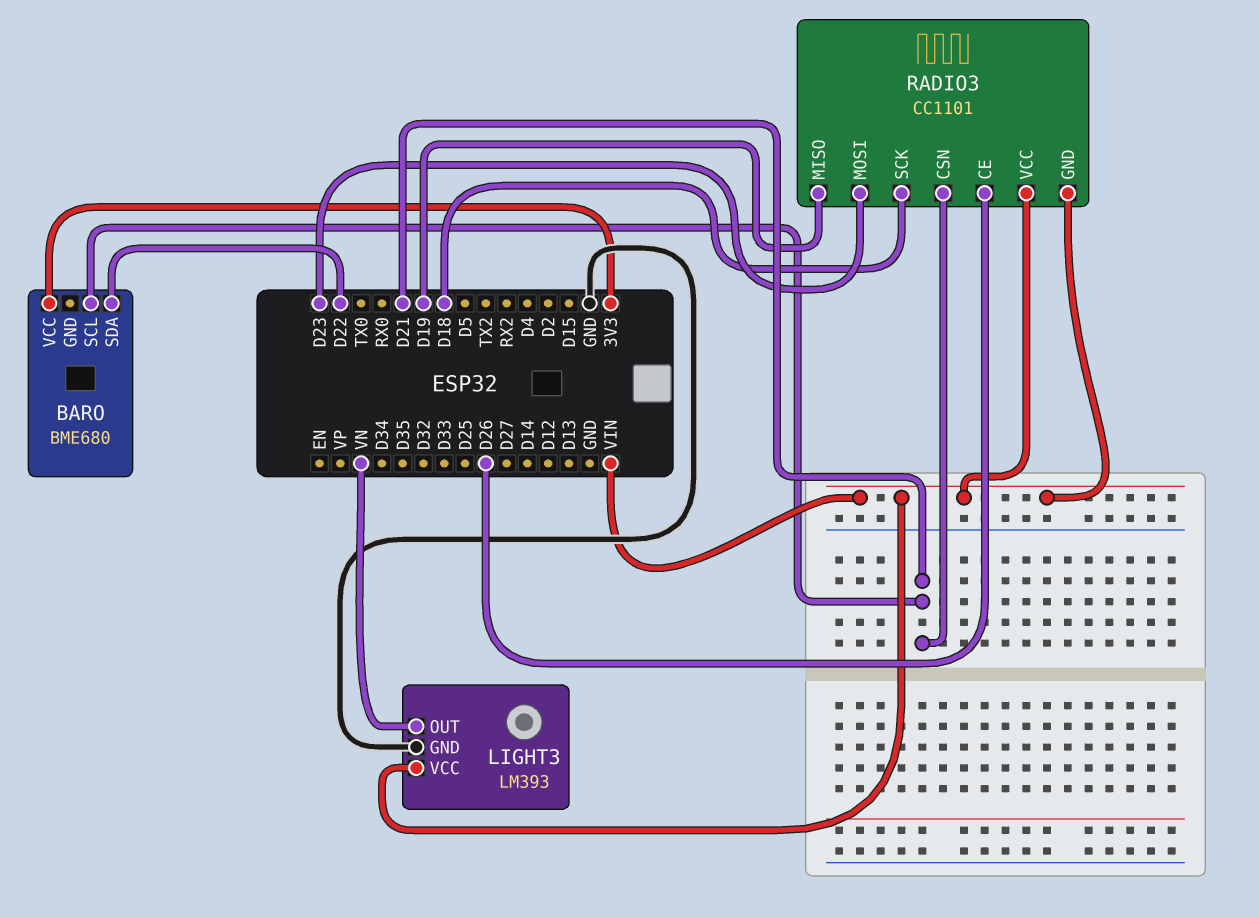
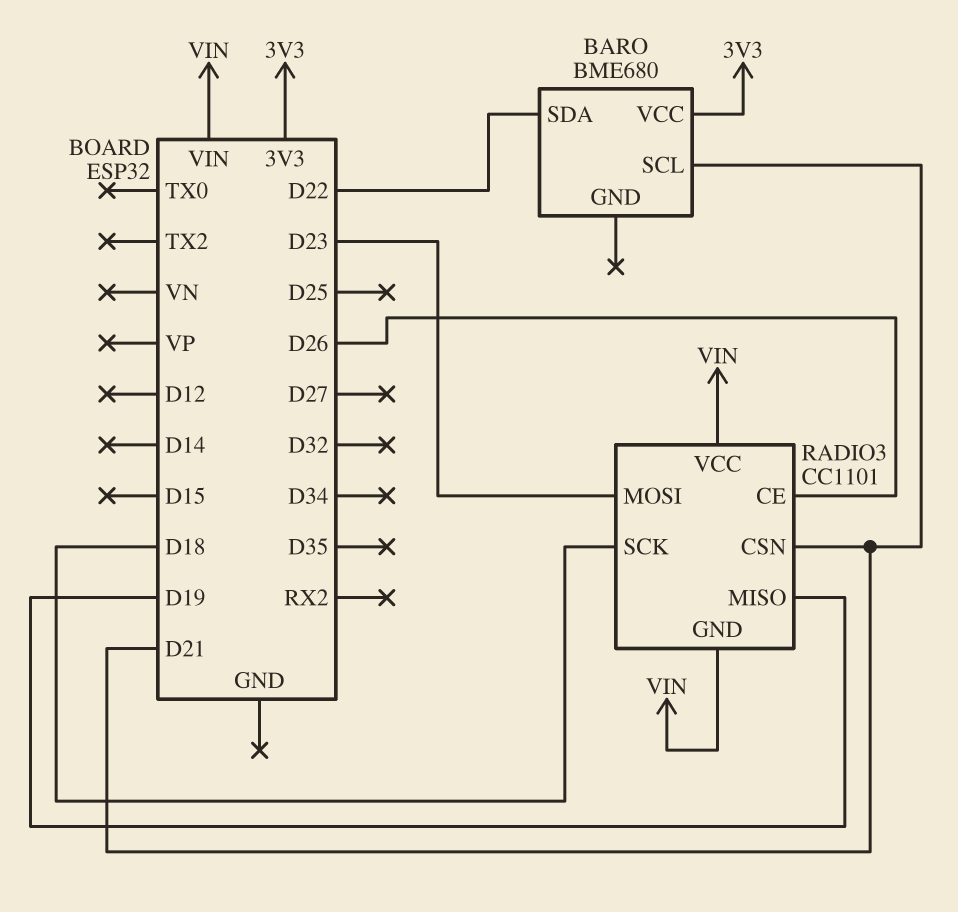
LIGHT3: LM393 -> none
LIGHT3 pin GND: GND -> none
LIGHT3 pin OUT: VN -> none
LIGHT3 pin VCC: VIN -> none

